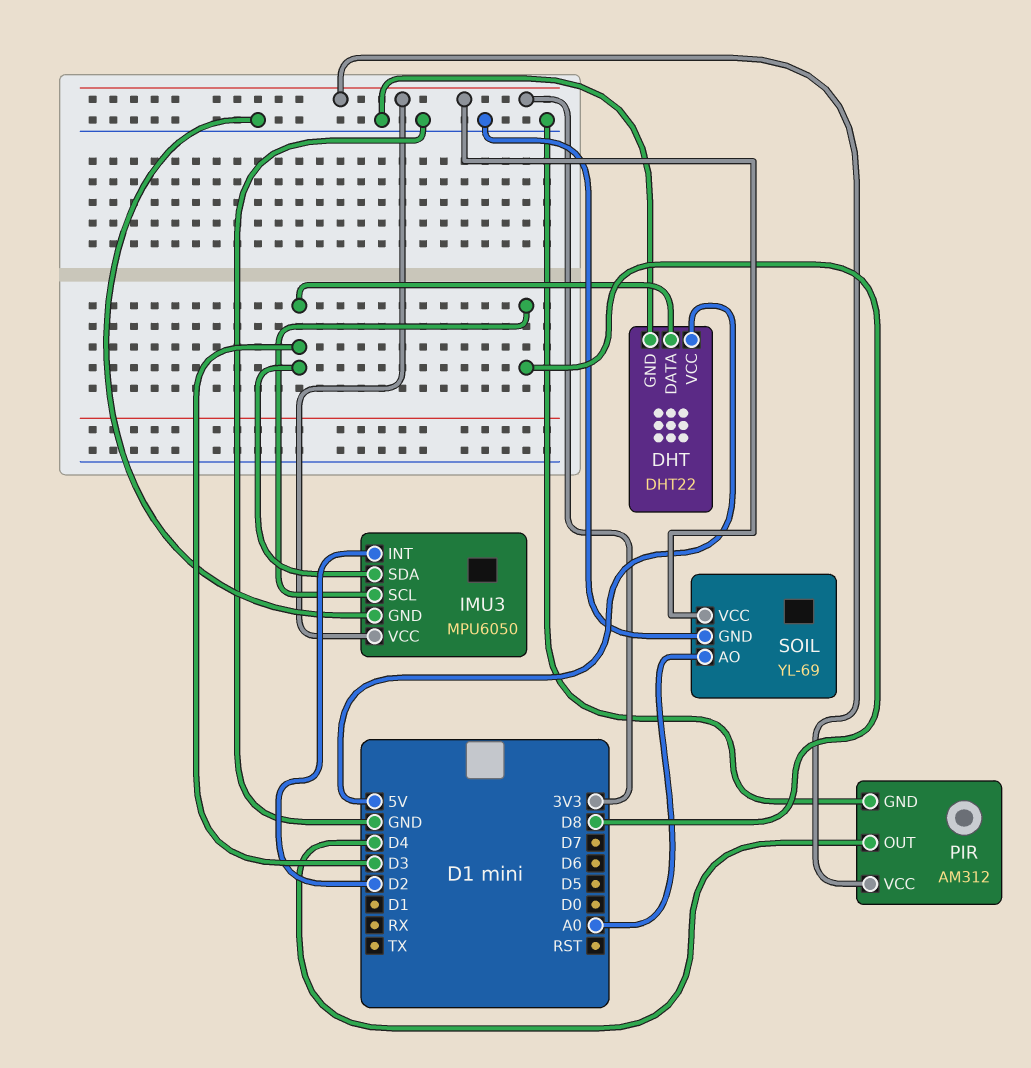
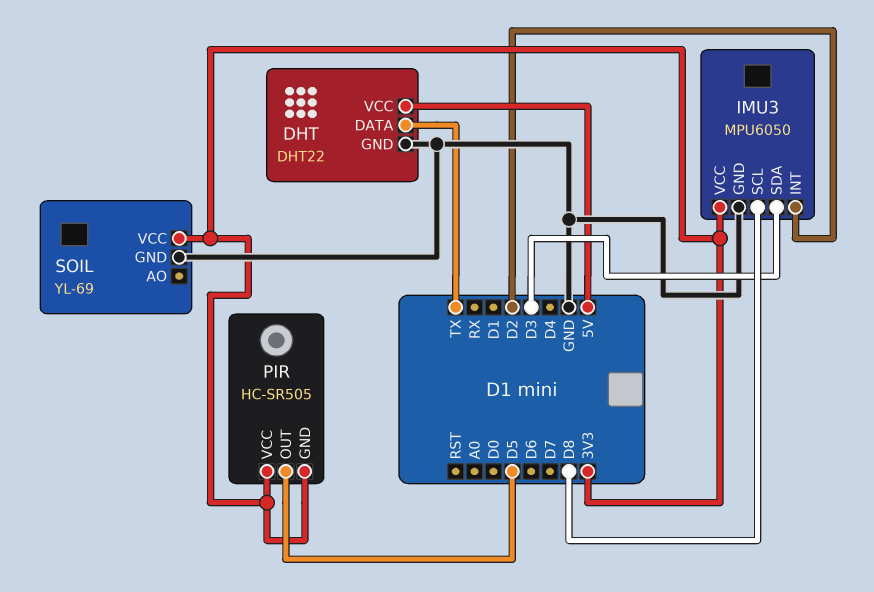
DHT pin DATA: D3 -> TX
PIR: AM312 -> HC-SR505
PIR pin GND: GND -> 3V3
PIR pin OUT: D4 -> D5
SOIL pin AO: A0 -> none

